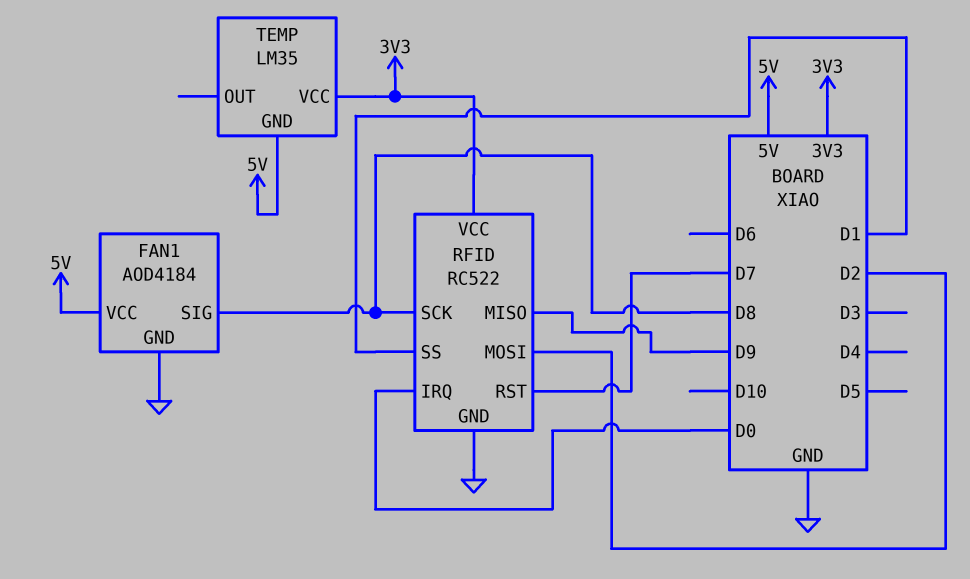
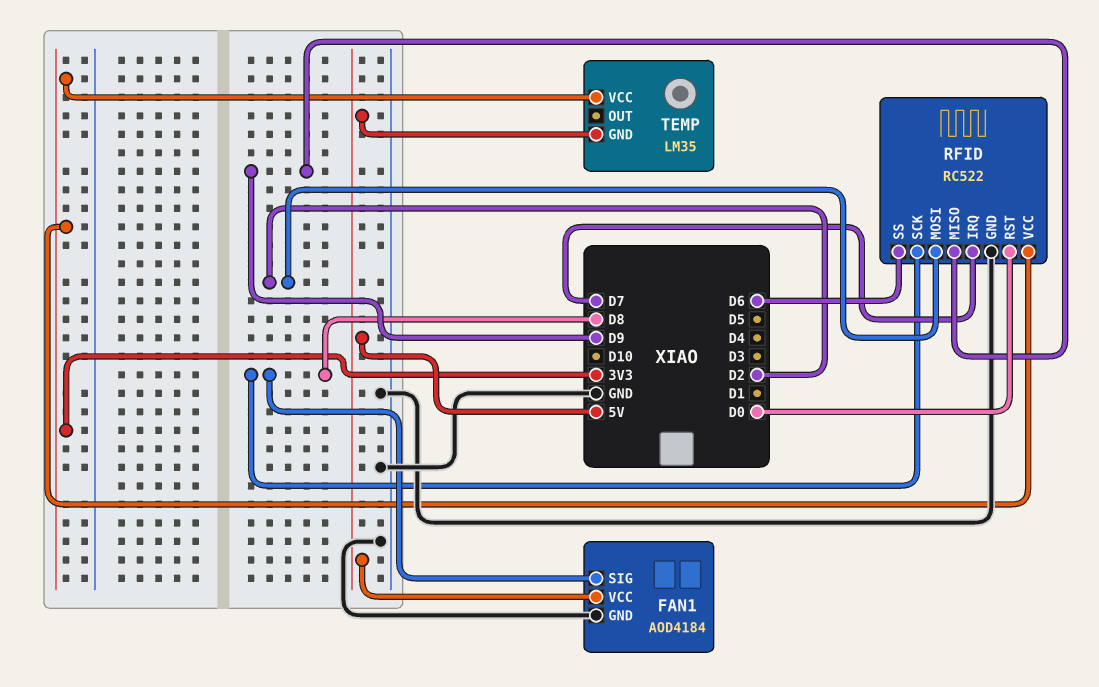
RFID pin IRQ: D0 -> D7
RFID pin RST: D7 -> D0
RFID pin SS: D1 -> D6

